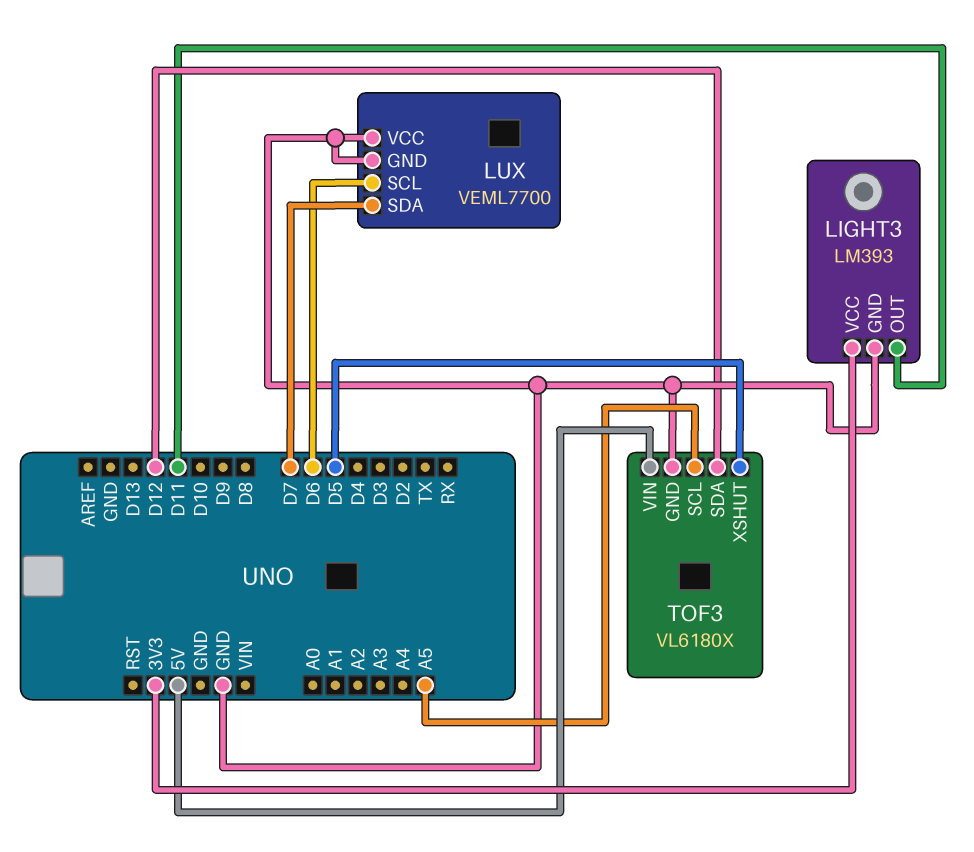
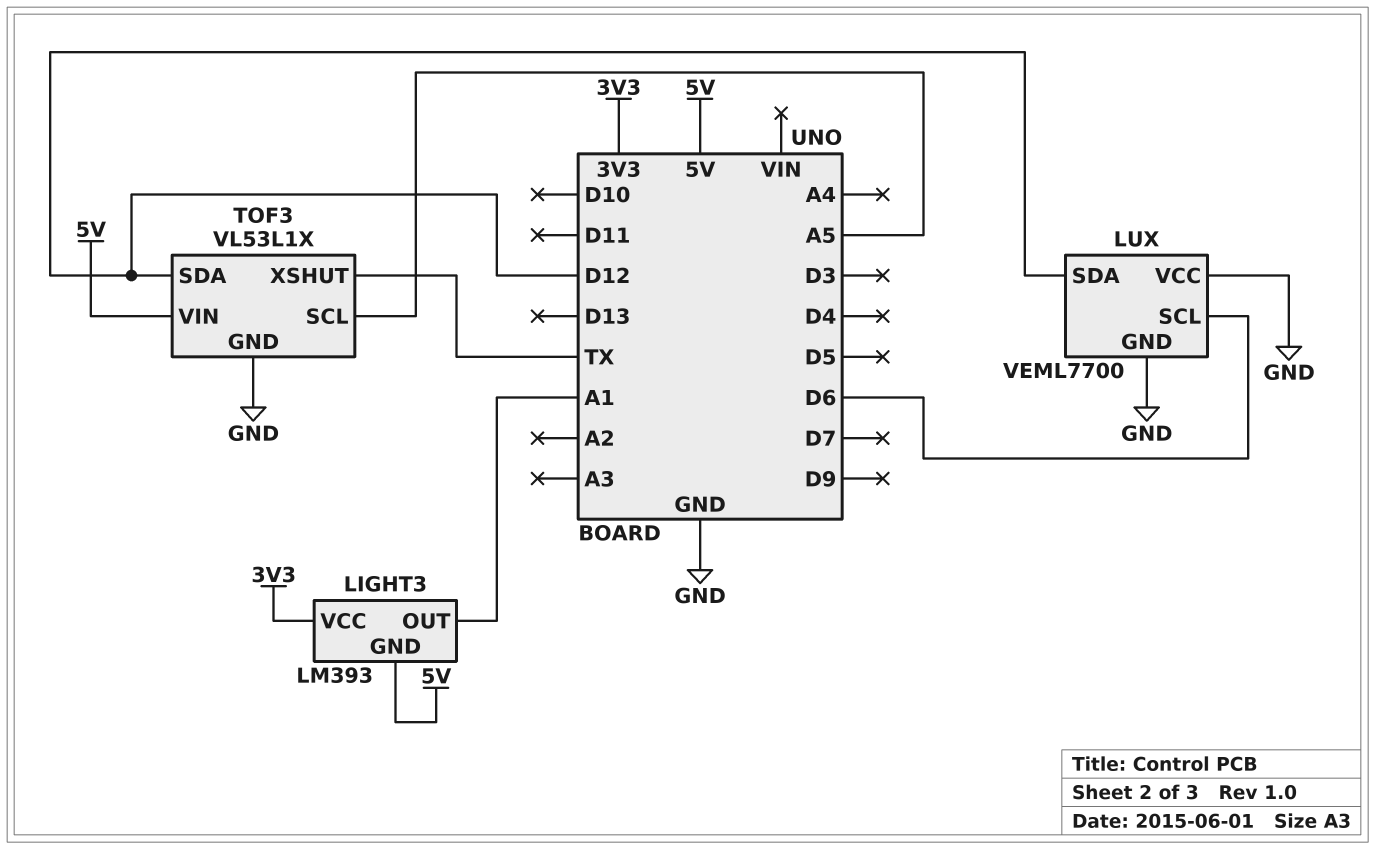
LIGHT3 pin GND: GND -> 5V
LIGHT3 pin OUT: D11 -> A1
LUX pin SDA: D7 -> D12
TOF3: VL6180X -> VL53L1X
TOF3 pin XSHUT: D5 -> TX

